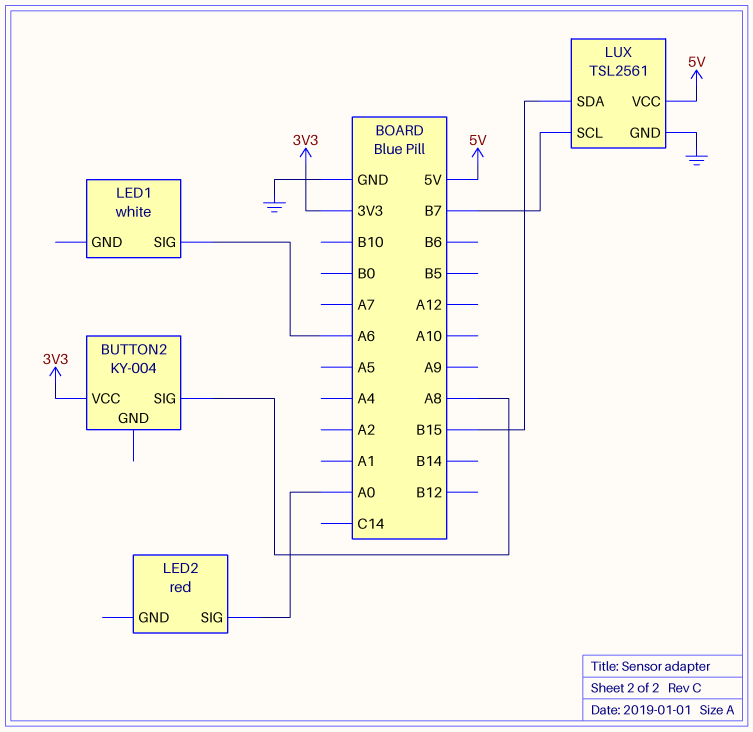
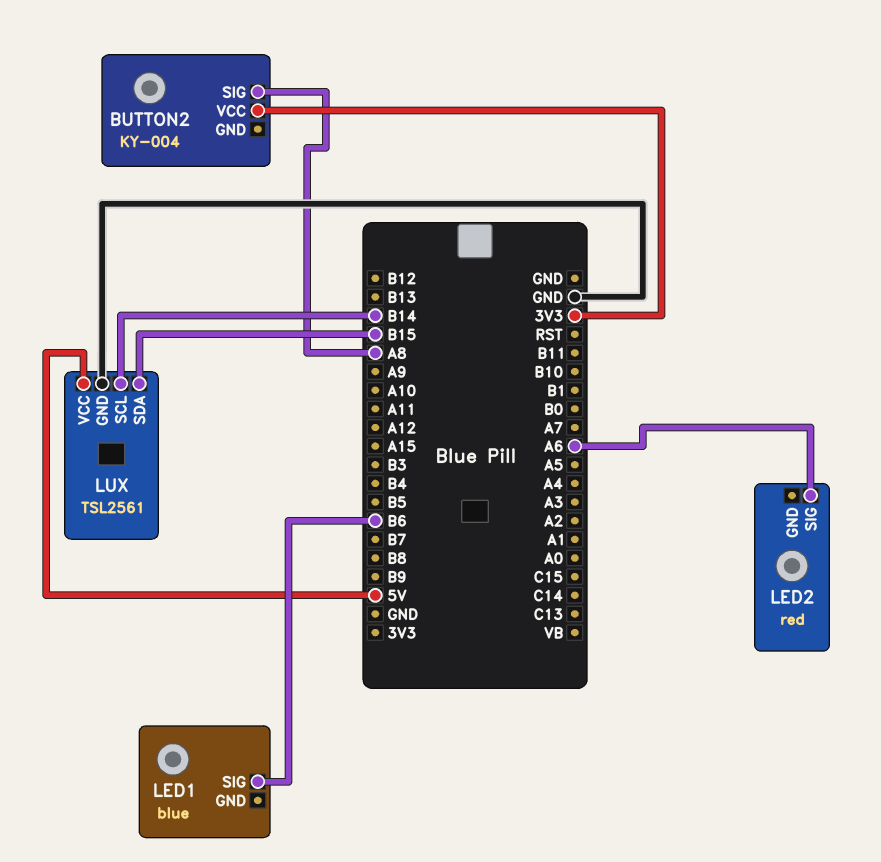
LED1: white -> blue
LED1 pin SIG: A6 -> B6
LED2 pin SIG: A0 -> A6
LUX pin SCL: B7 -> B14

